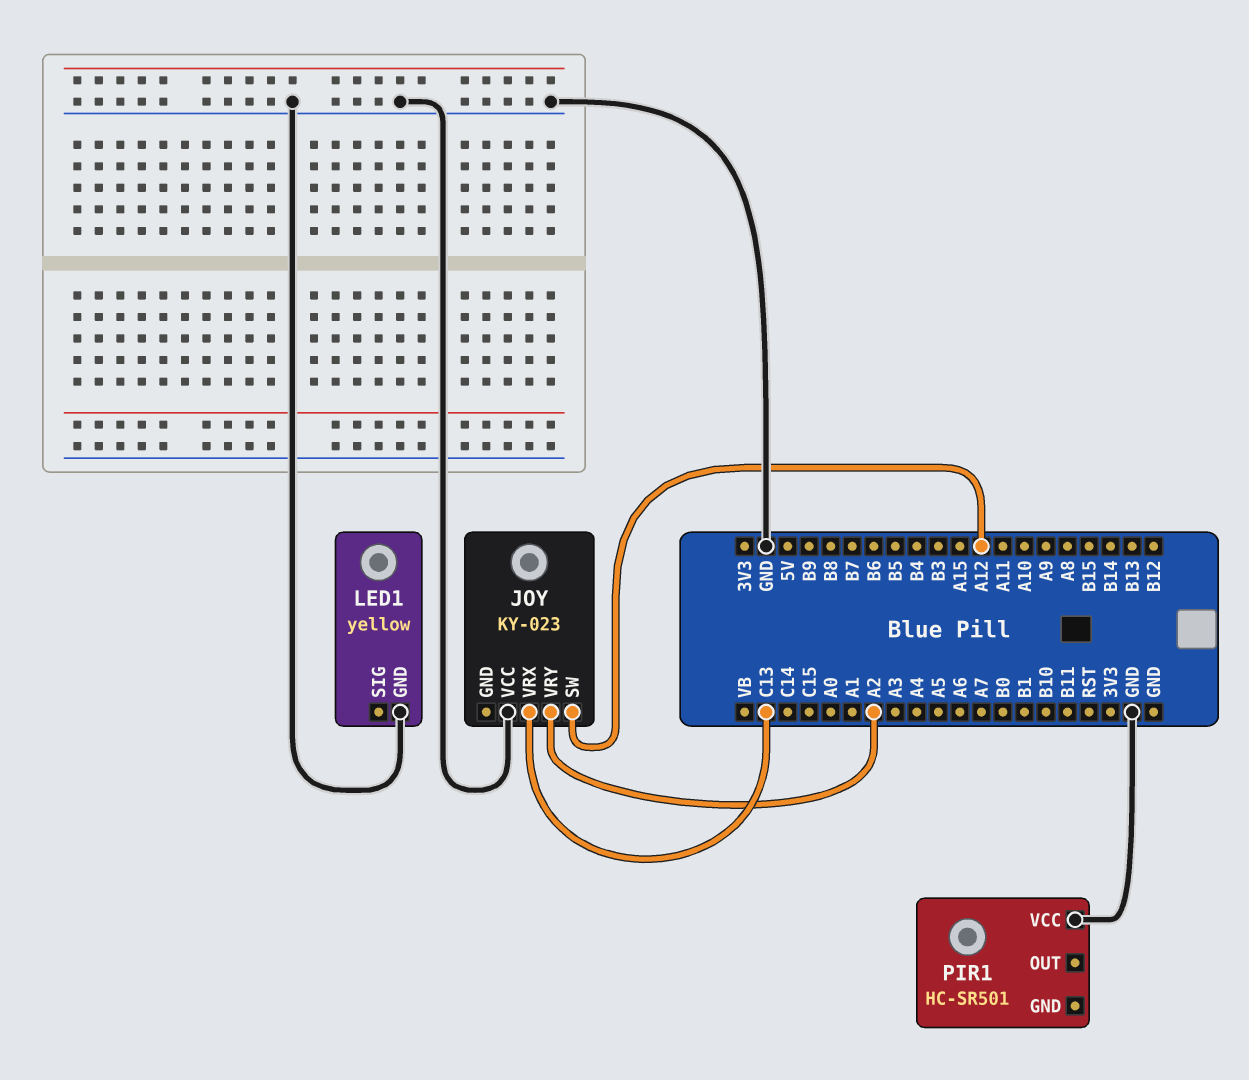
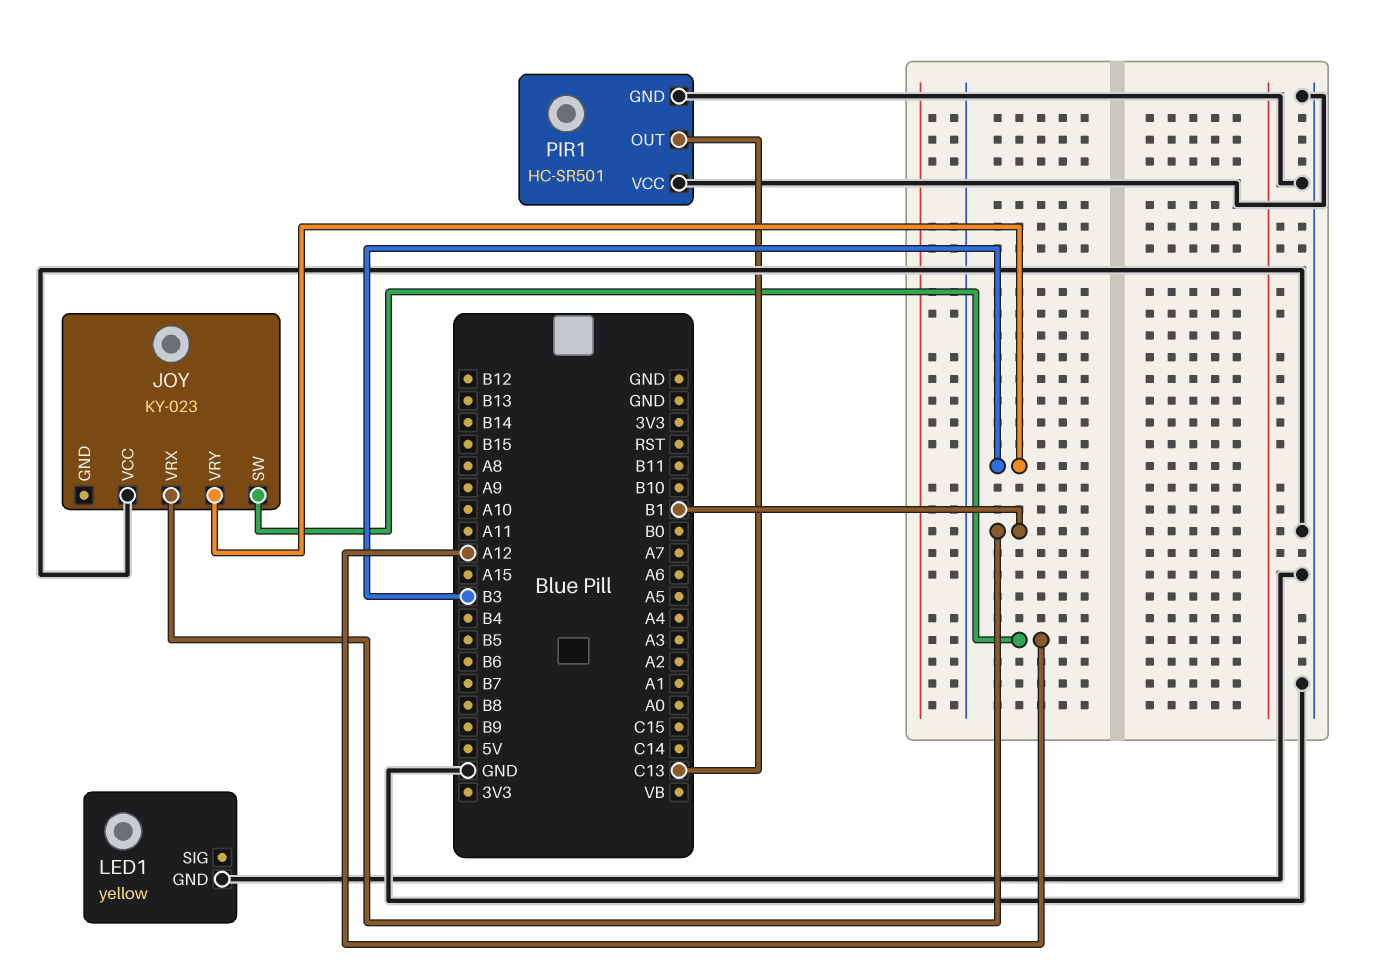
JOY pin VRX: C13 -> B1
JOY pin VRY: A2 -> B3
PIR1 pin GND: none -> GND
PIR1 pin OUT: none -> C13

